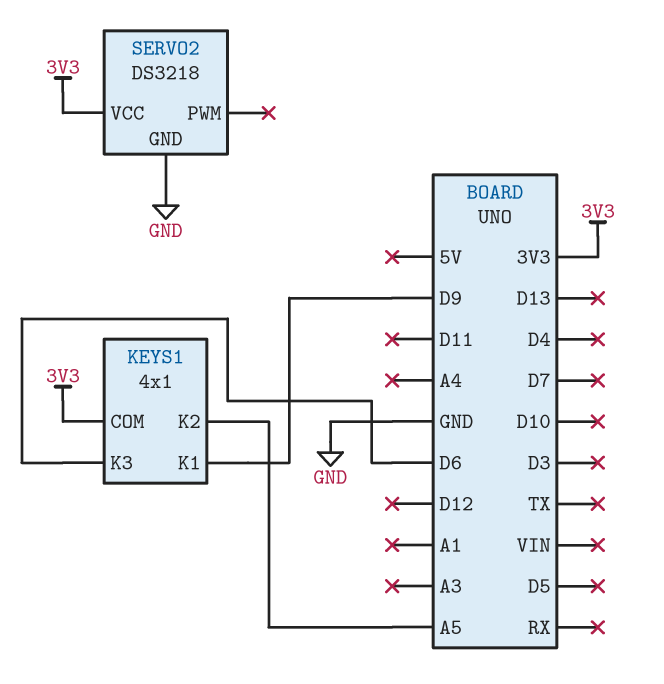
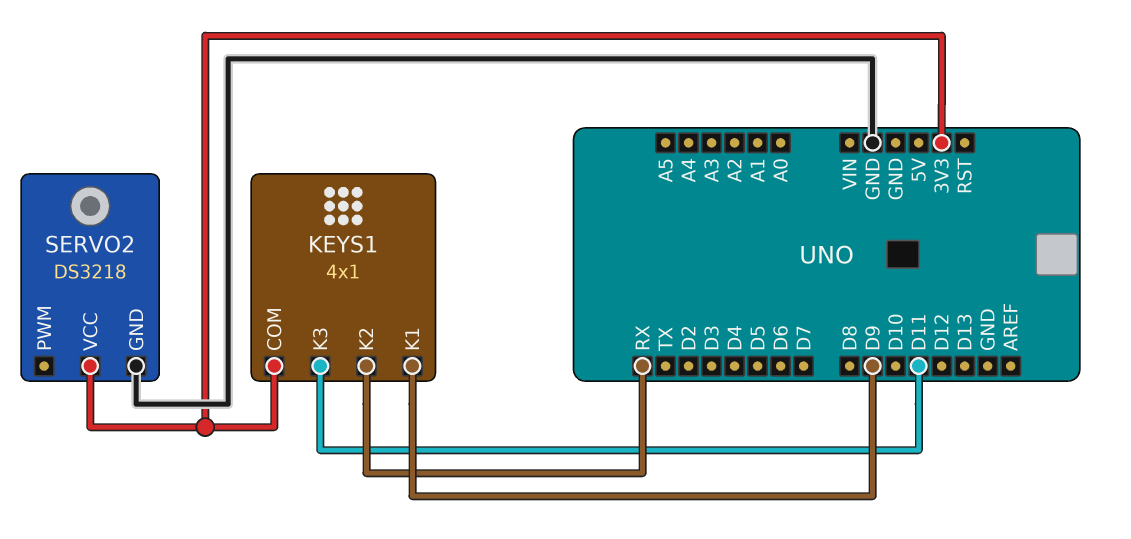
KEYS1 pin K2: A5 -> RX
KEYS1 pin K3: D6 -> D11

